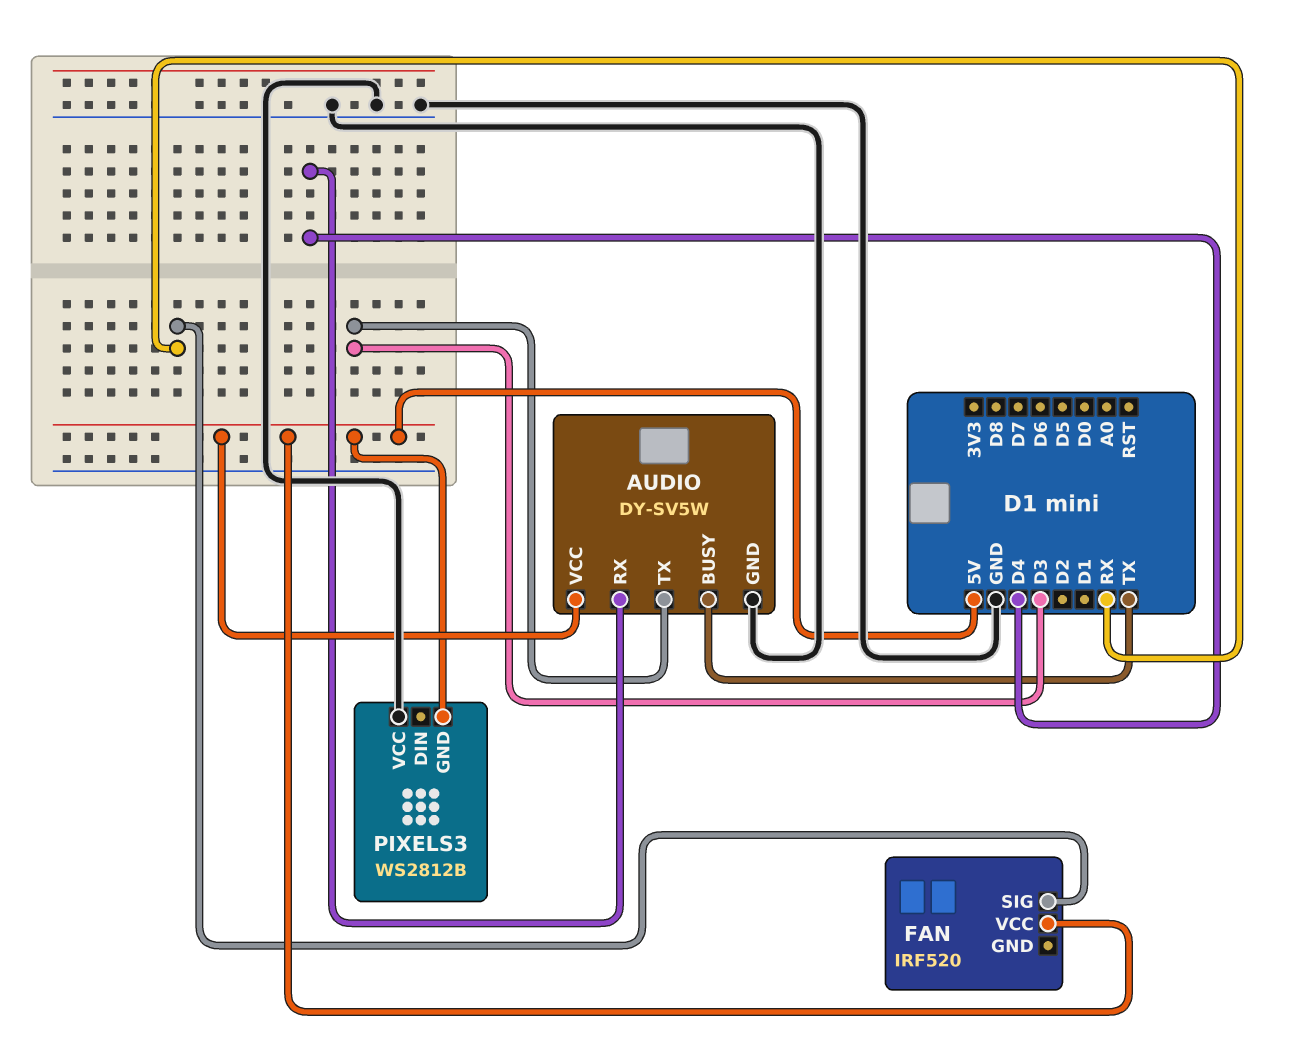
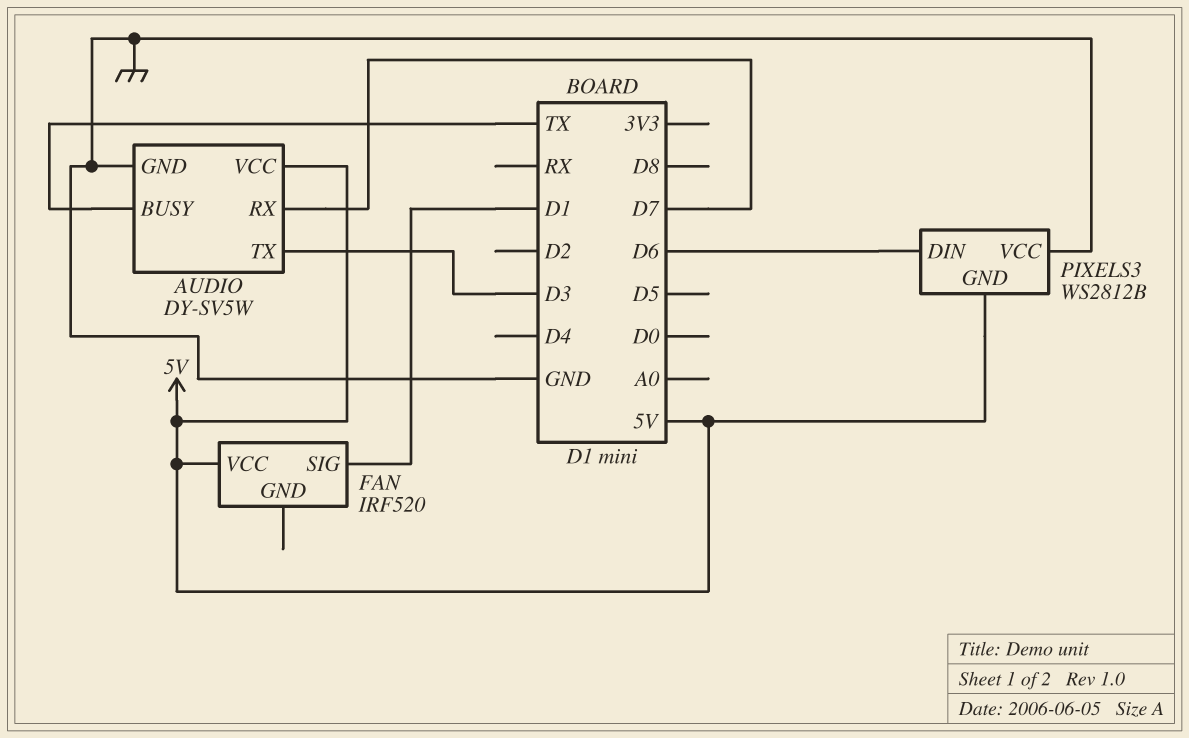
AUDIO pin RX: D4 -> D7
FAN pin SIG: RX -> D1
PIXELS3 pin DIN: none -> D6

